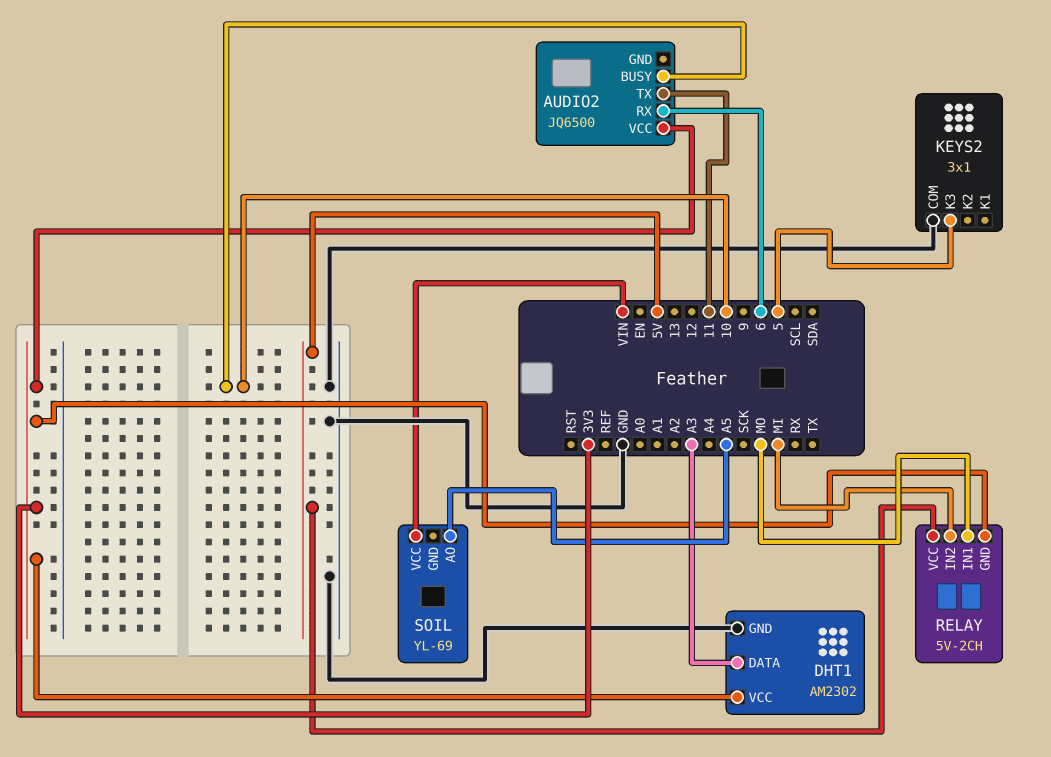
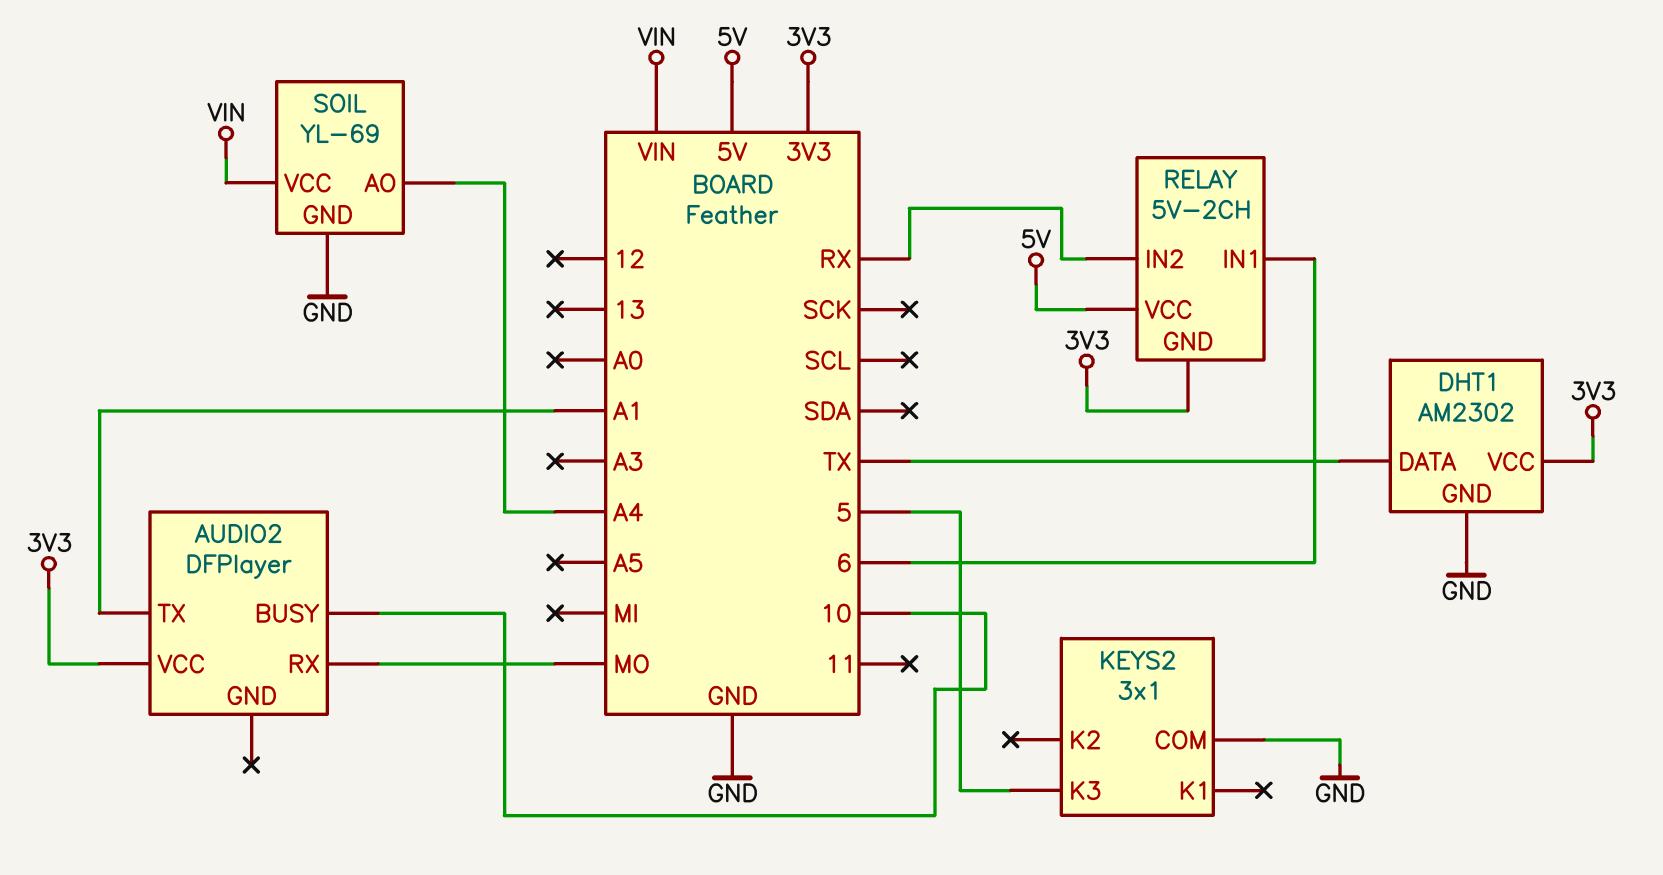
AUDIO2: JQ6500 -> DFPlayer
AUDIO2 pin RX: 6 -> MO
AUDIO2 pin TX: 11 -> A1
DHT1 pin DATA: A3 -> TX
RELAY pin IN1: MO -> 6
RELAY pin IN2: MI -> RX
SOIL pin AO: A5 -> A4
SOIL pin GND: none -> GND

